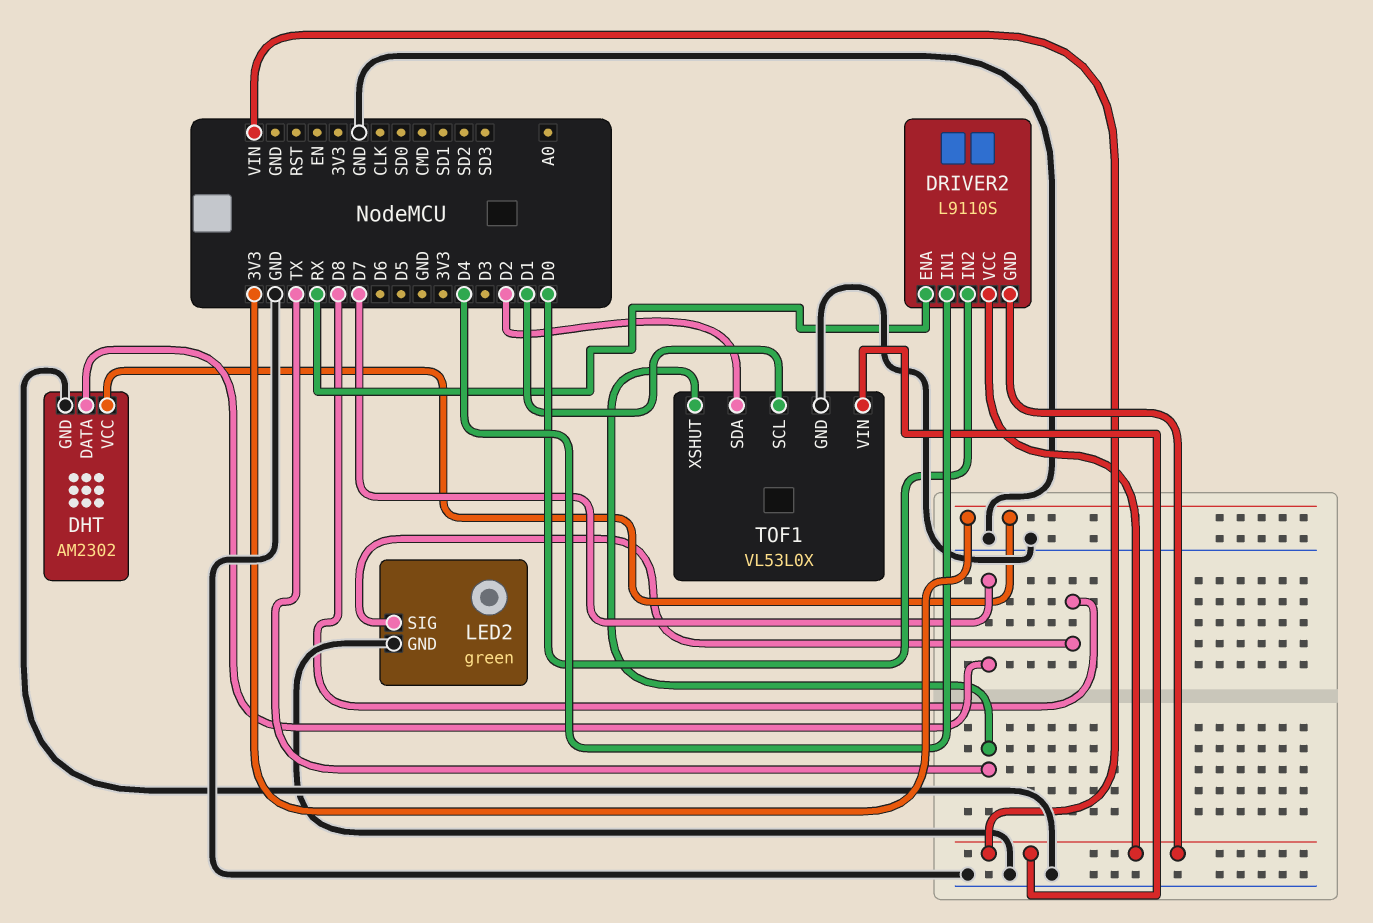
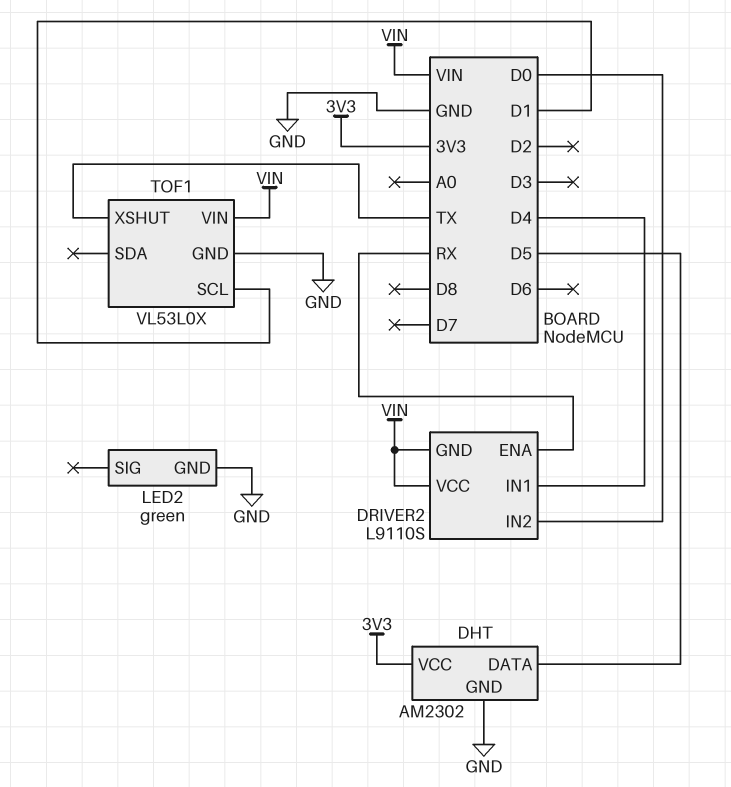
DHT pin DATA: D7 -> D5
LED2 pin SIG: D8 -> none
TOF1 pin SDA: D2 -> none

